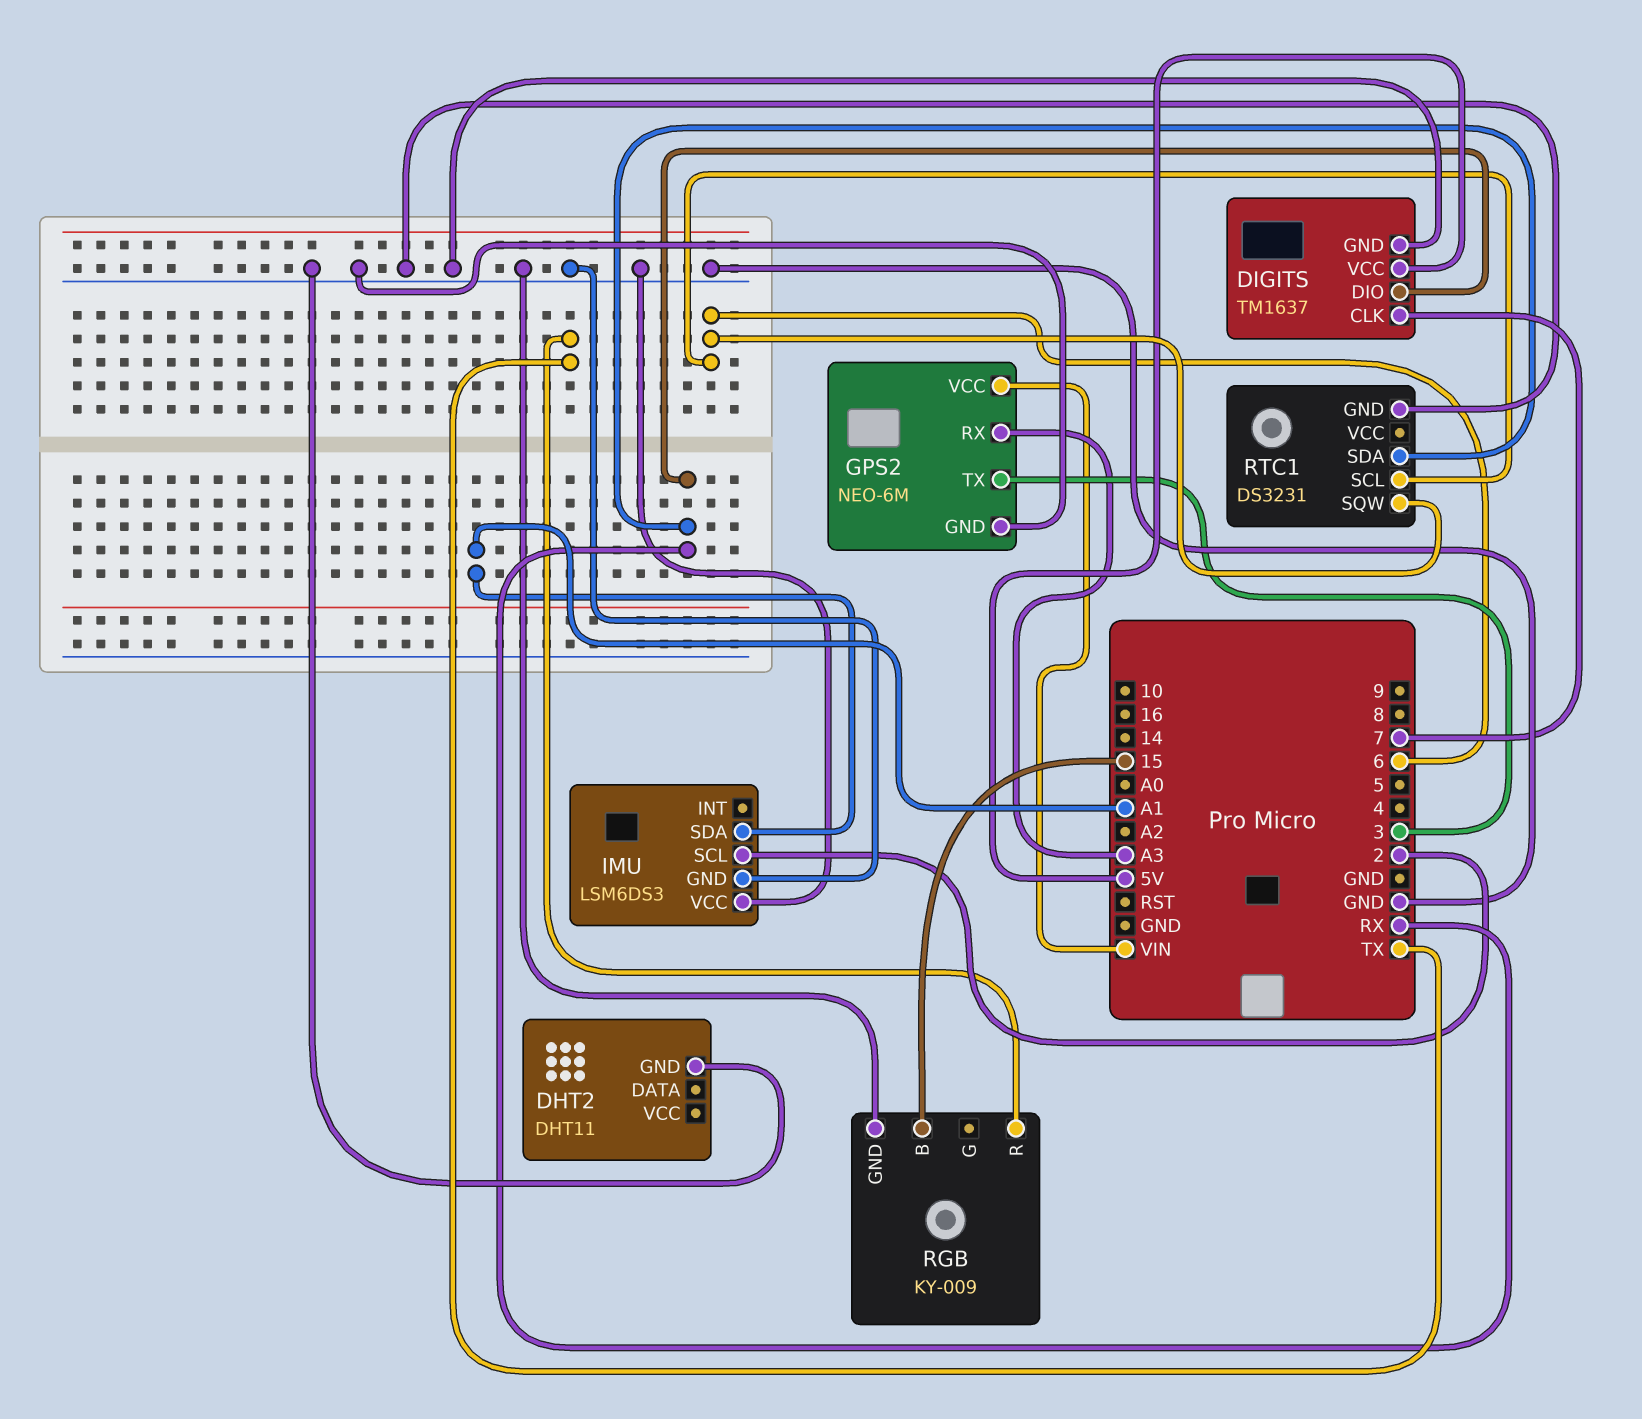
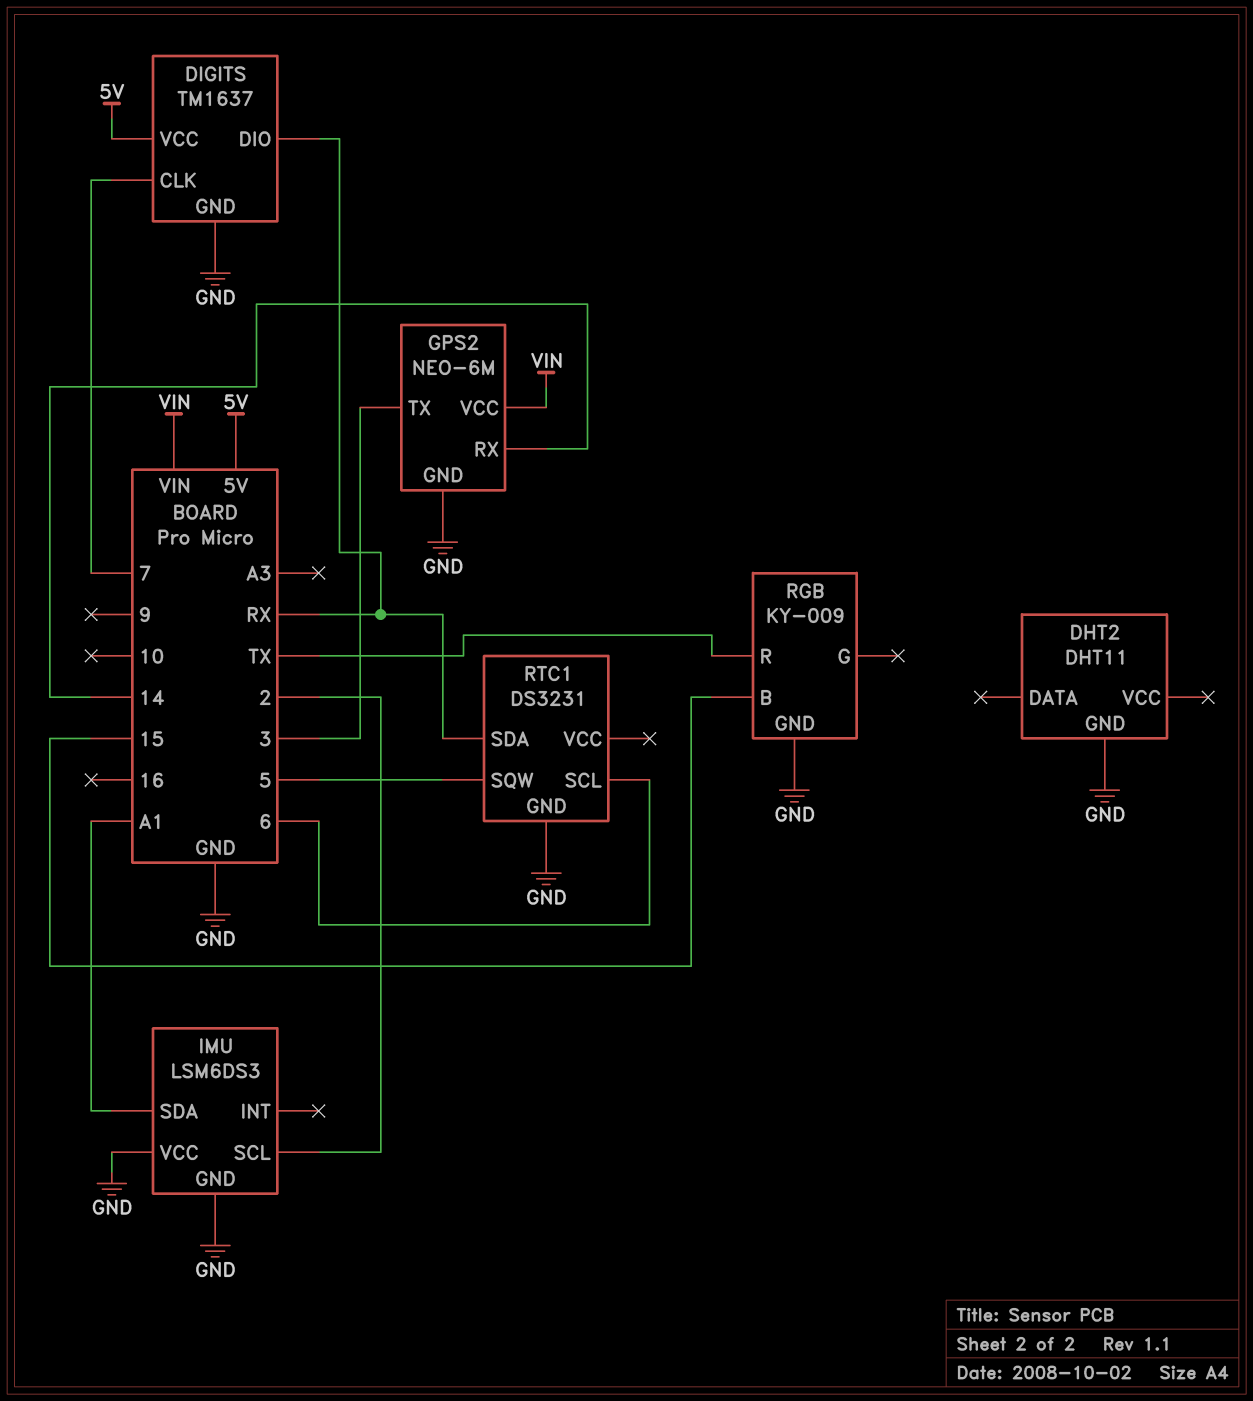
GPS2 pin RX: A3 -> 14
RTC1 pin SQW: 6 -> 5

